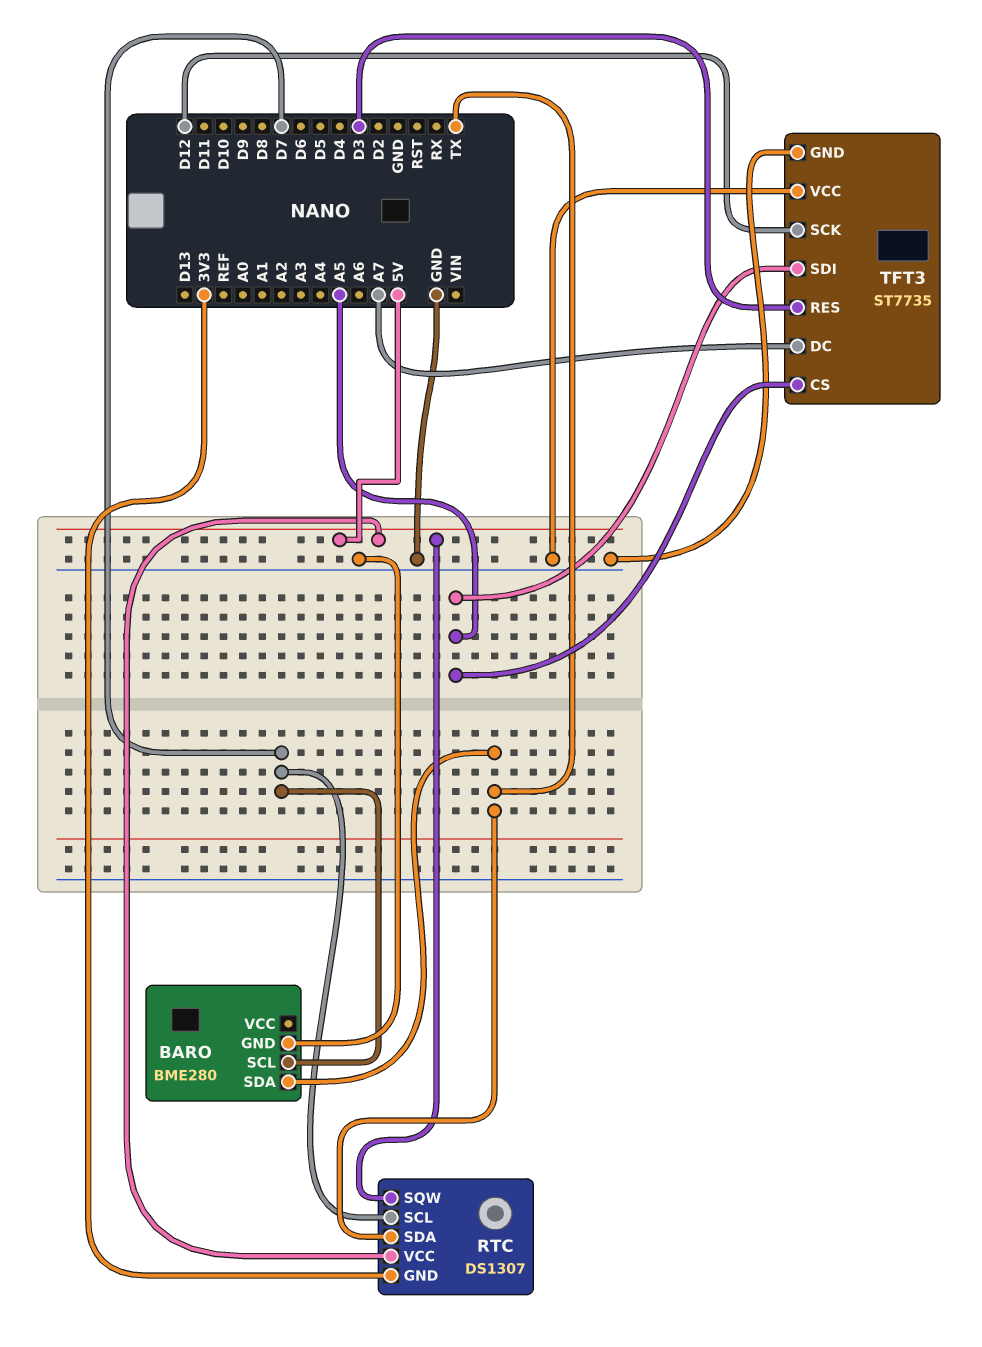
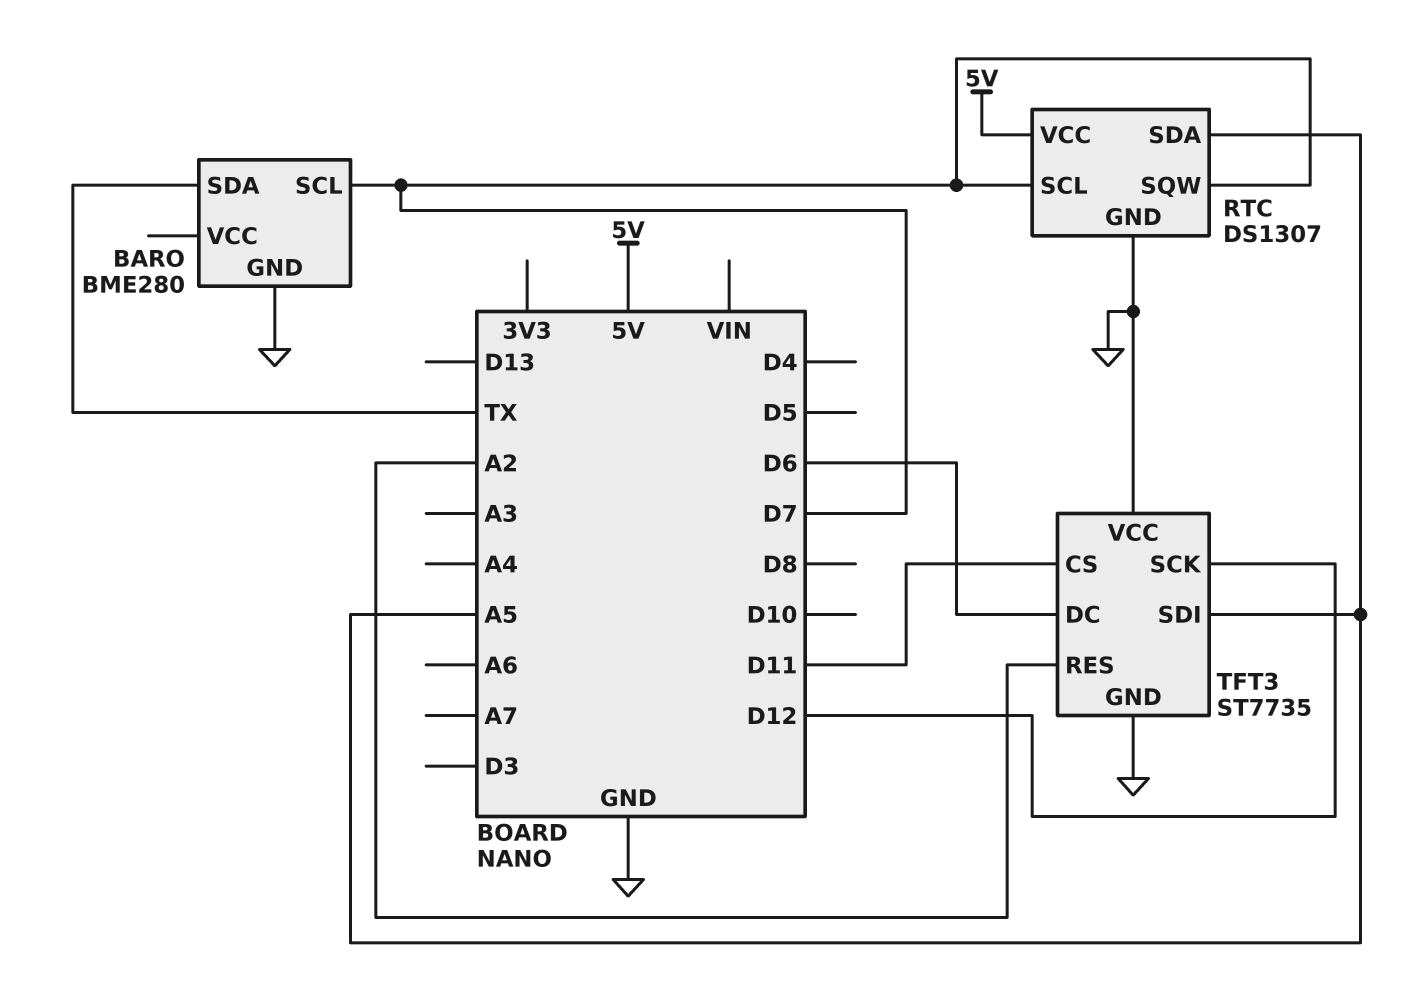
RTC pin GND: 3V3 -> GND
RTC pin SDA: TX -> A5
RTC pin SQW: 5V -> D7
TFT3 pin CS: A5 -> D11
TFT3 pin DC: A7 -> D6
TFT3 pin RES: D3 -> A2

